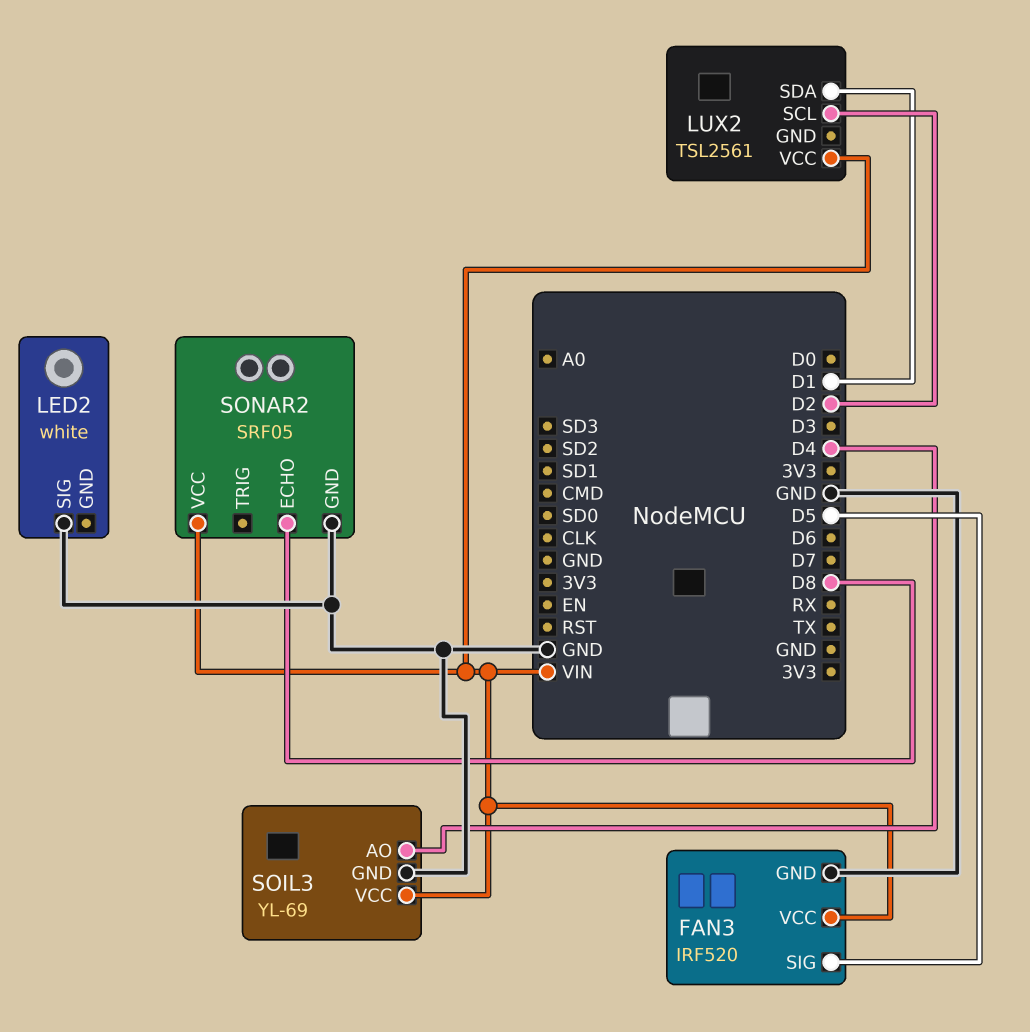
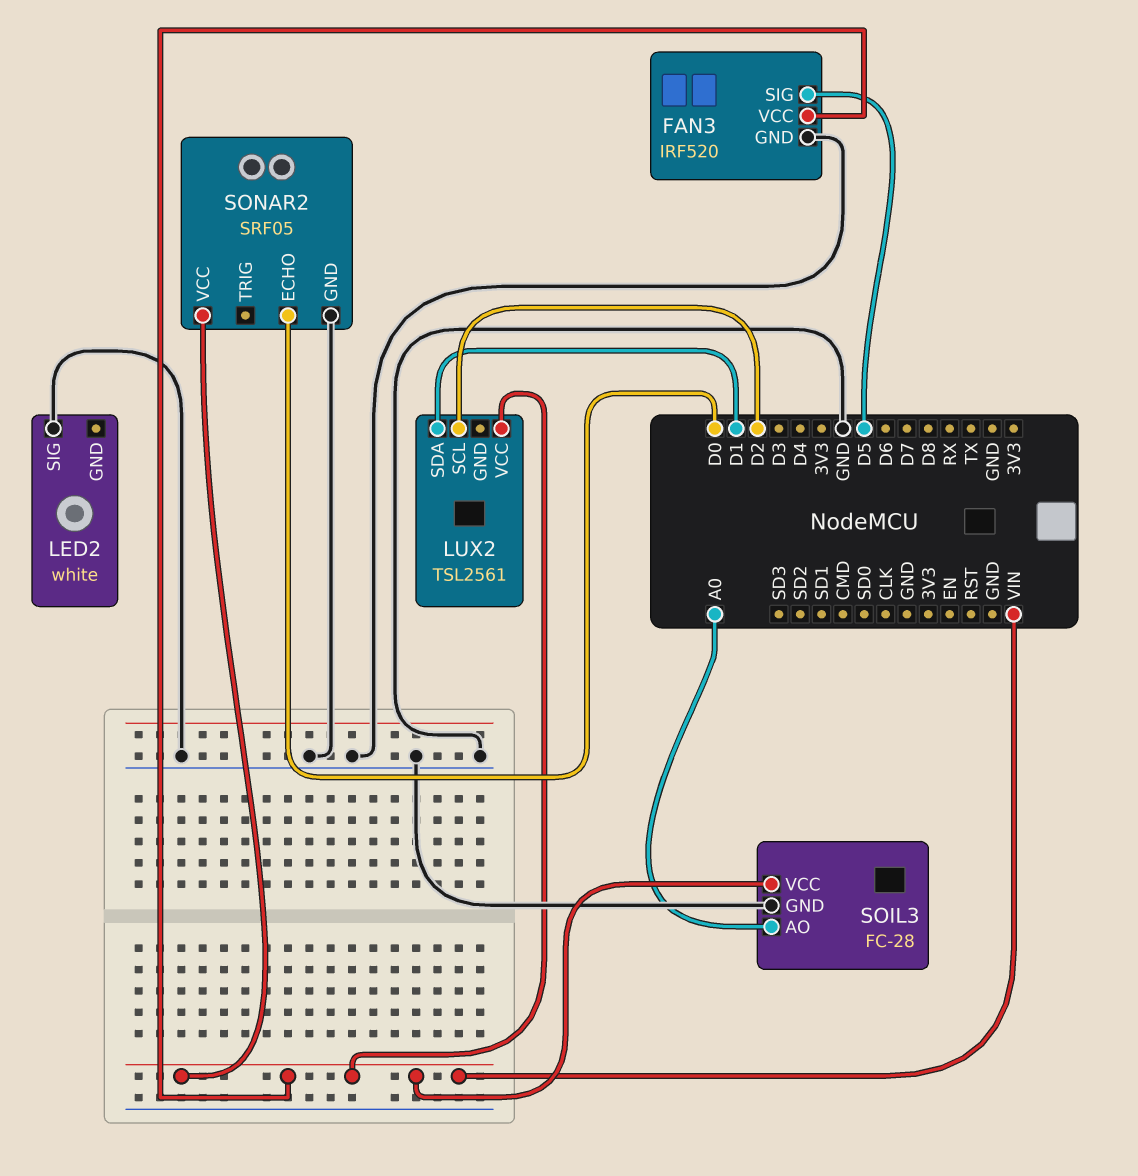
SOIL3: YL-69 -> FC-28
SOIL3 pin AO: D4 -> A0
SONAR2 pin ECHO: D8 -> D0

